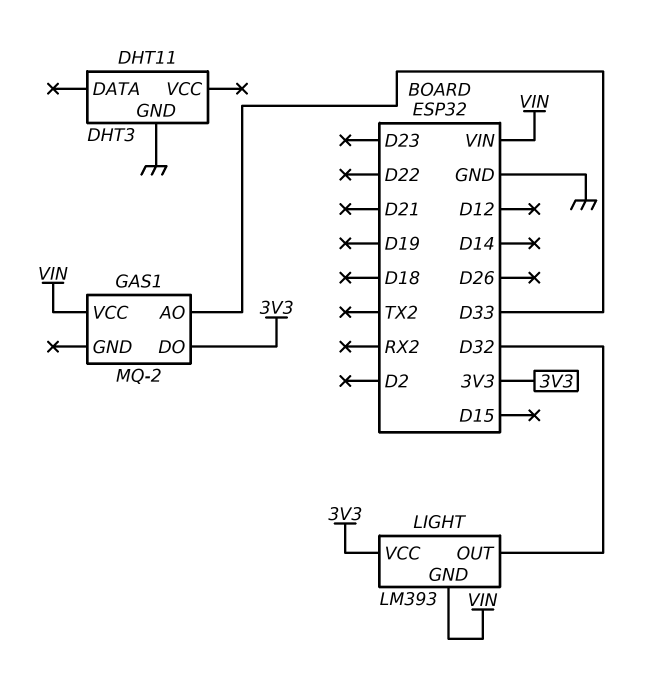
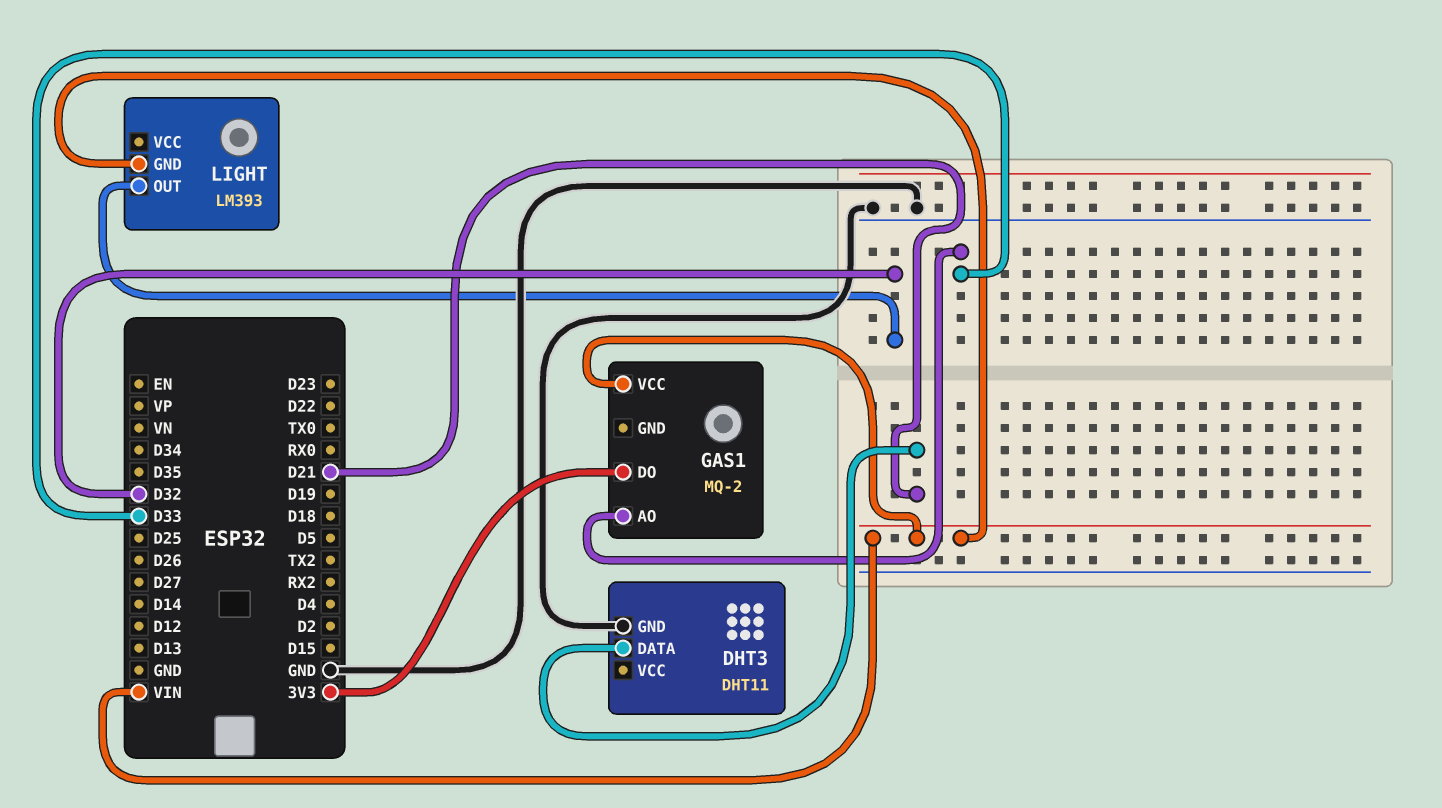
DHT3 pin DATA: none -> D21
LIGHT pin VCC: 3V3 -> none

